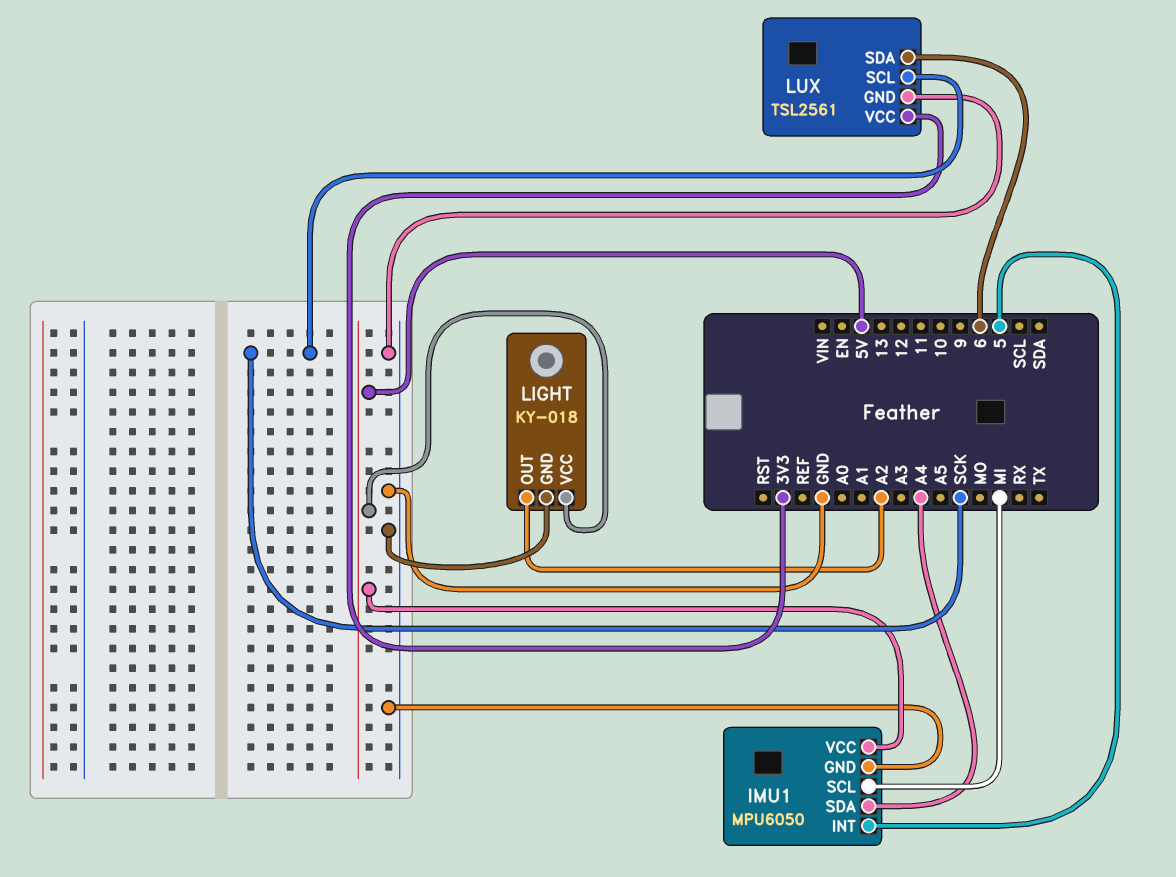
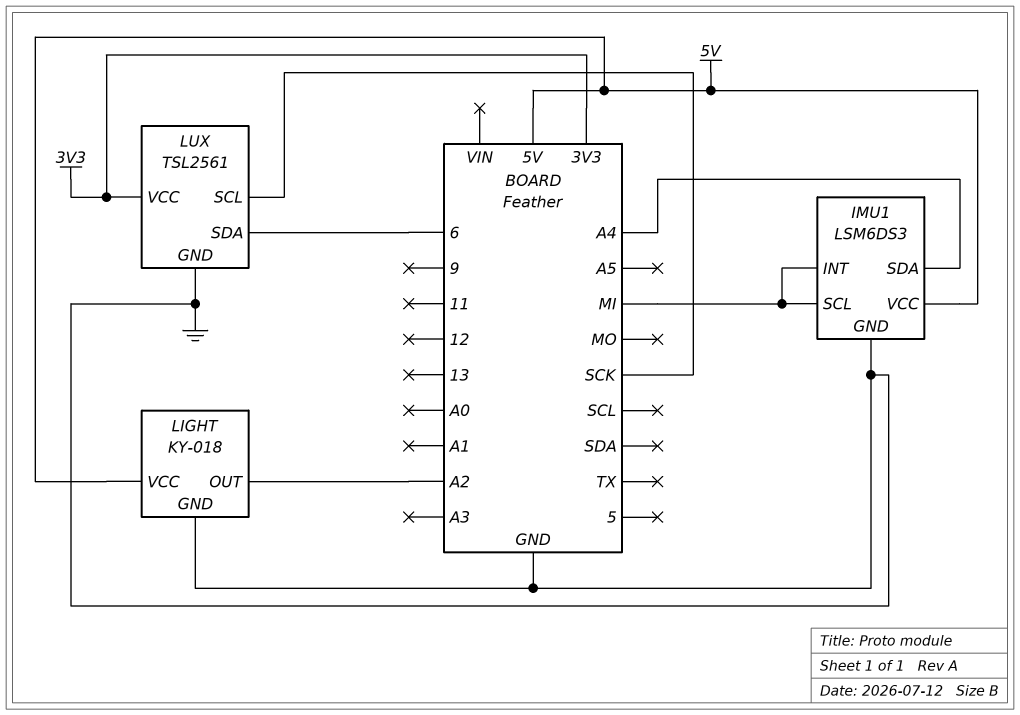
IMU1: MPU6050 -> LSM6DS3
IMU1 pin INT: 5 -> MI

